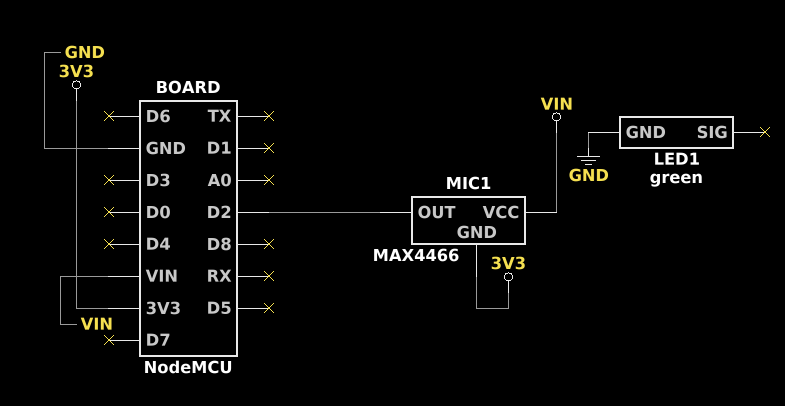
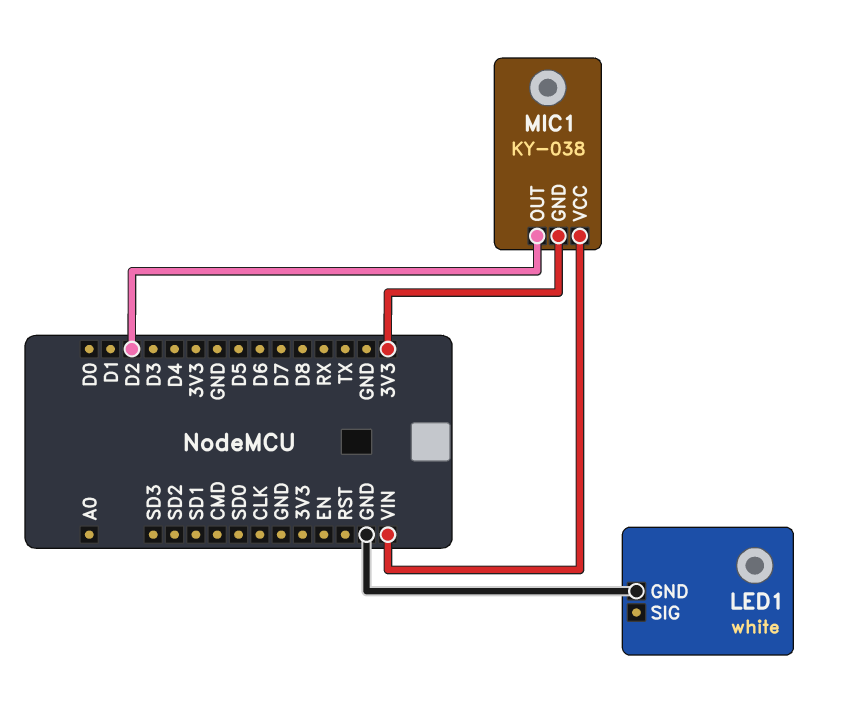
LED1: green -> white
MIC1: MAX4466 -> KY-038

